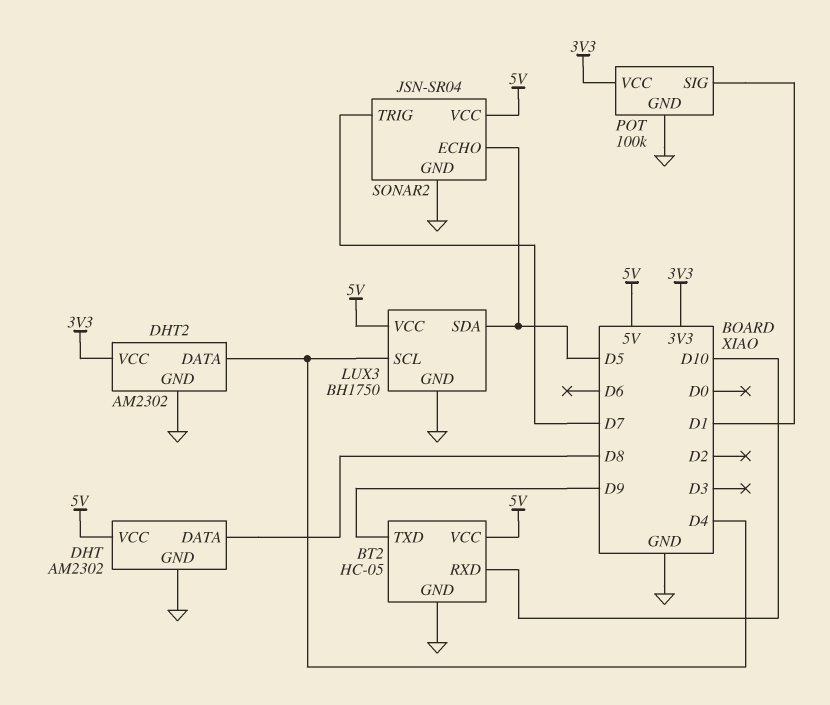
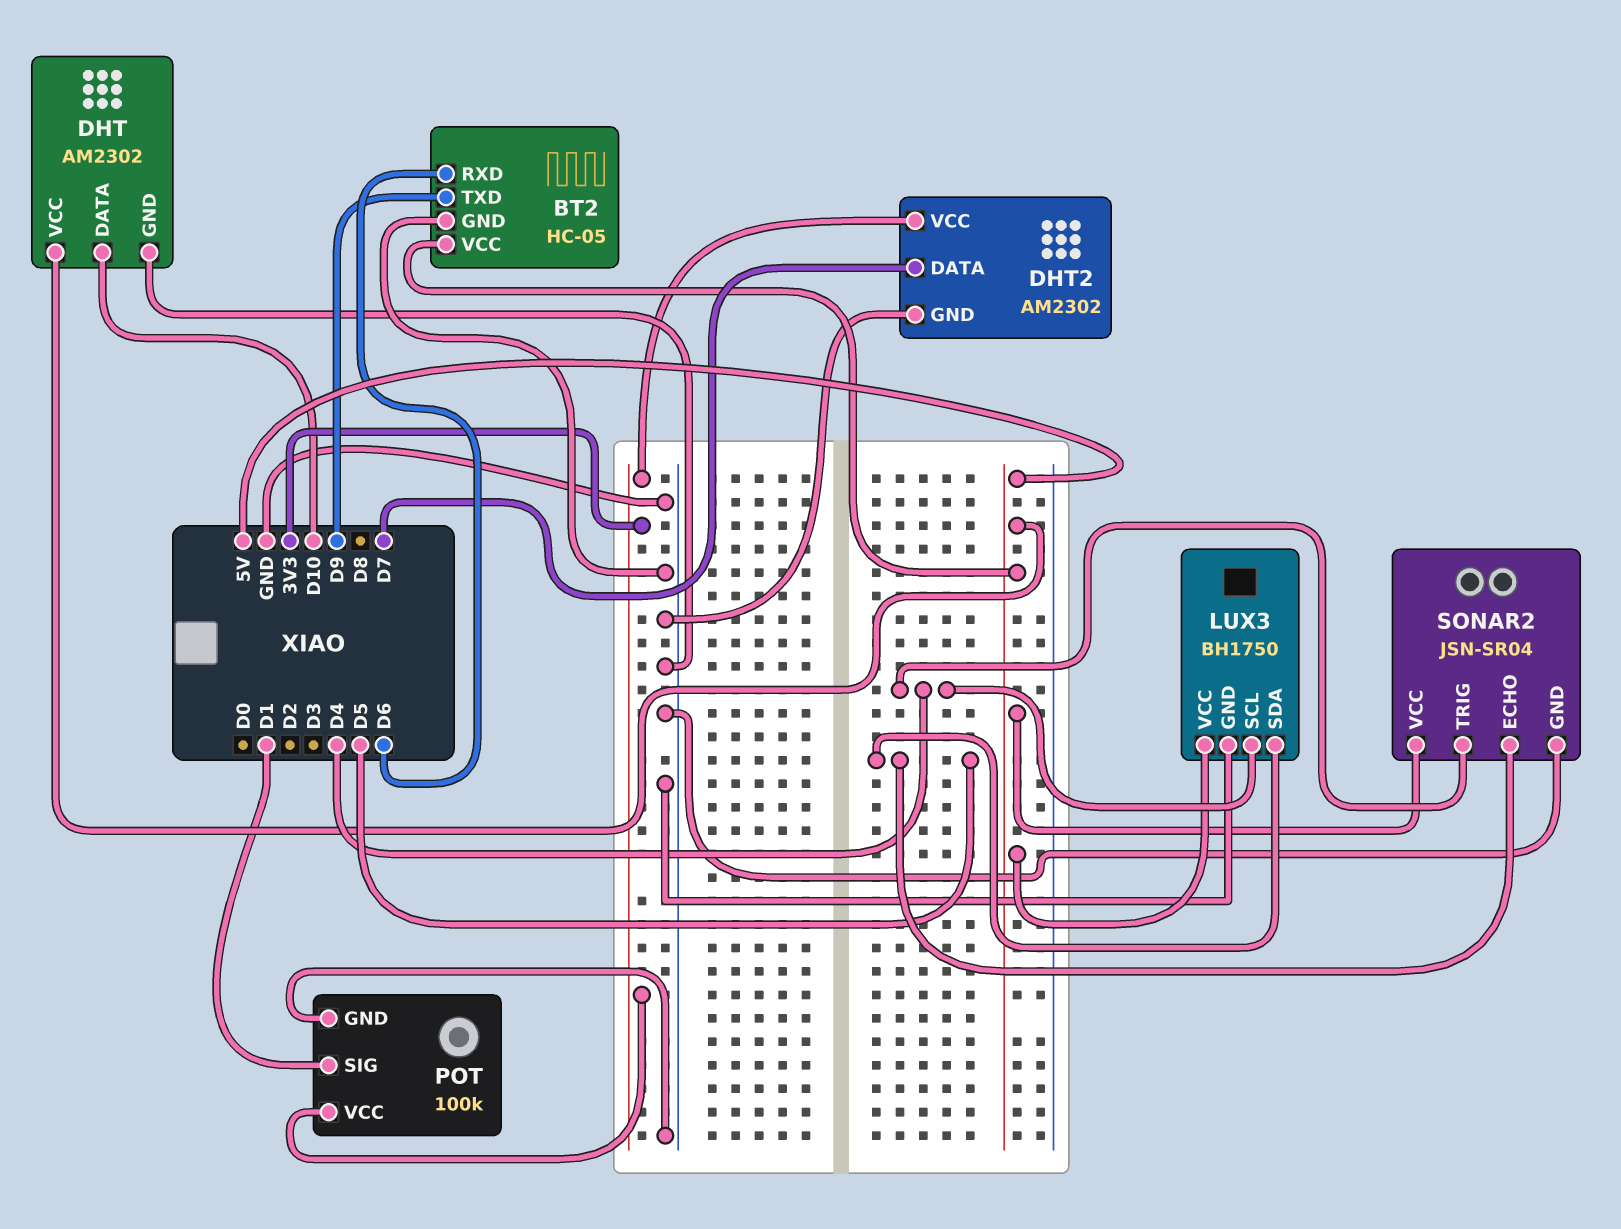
BT2 pin RXD: D10 -> D6
DHT pin DATA: D8 -> D10
DHT2 pin DATA: D4 -> D7
SONAR2 pin TRIG: D7 -> D4

